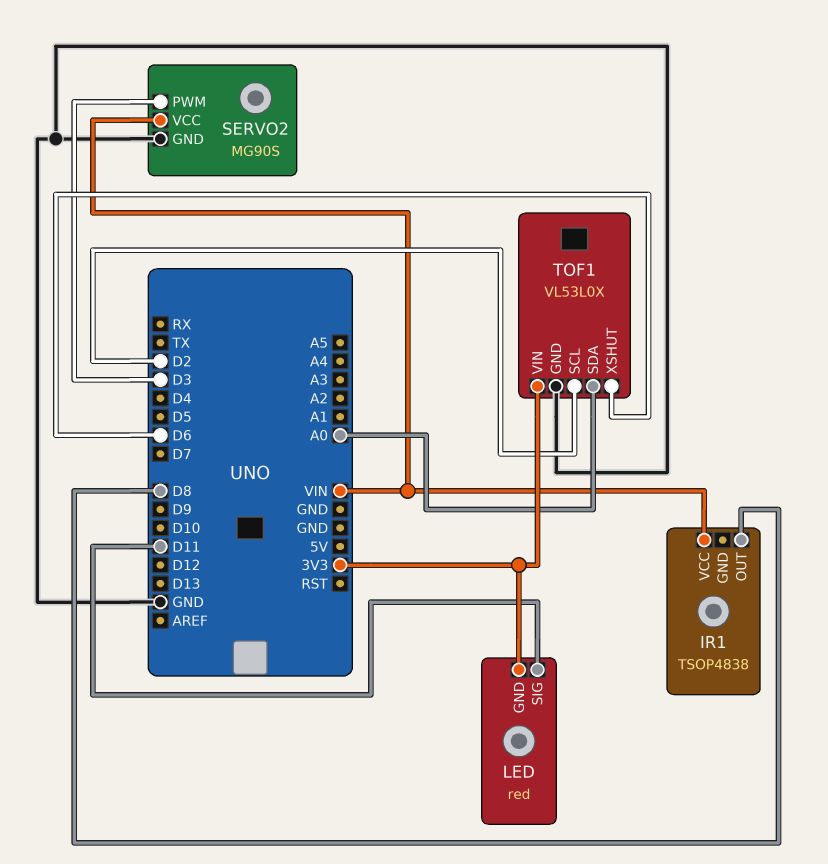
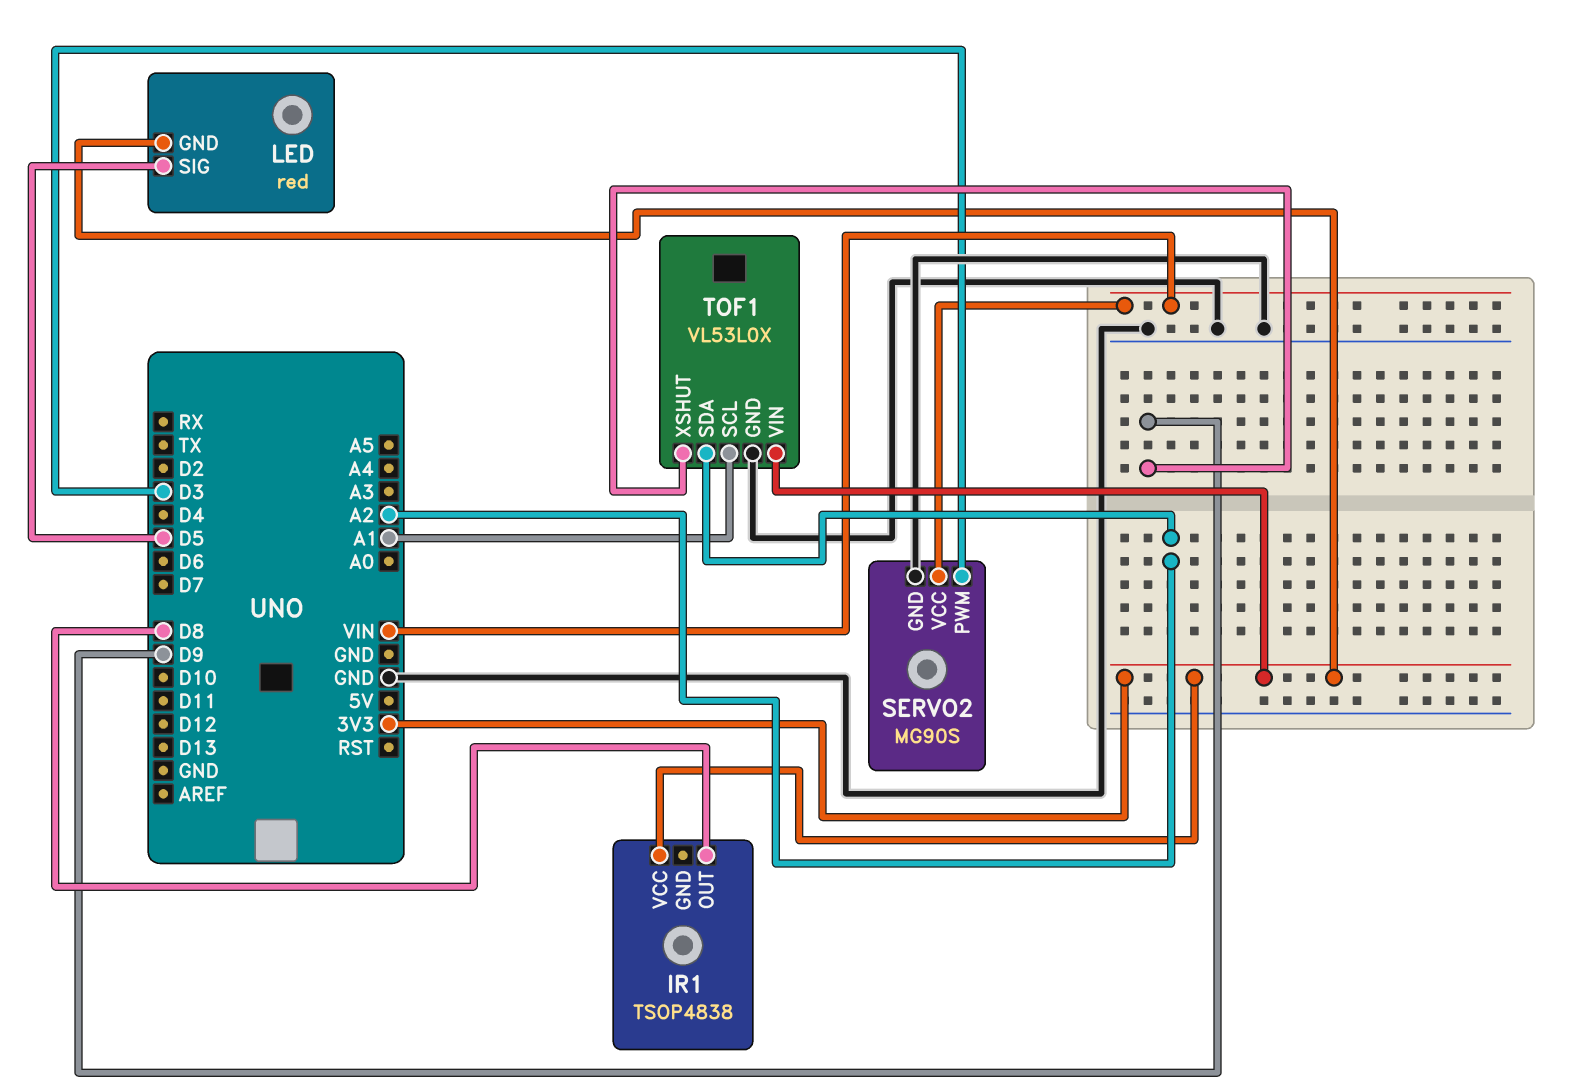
IR1 pin VCC: VIN -> 3V3
LED pin SIG: D11 -> D5
TOF1 pin SCL: D2 -> A1
TOF1 pin SDA: A0 -> A2
TOF1 pin XSHUT: D6 -> D9

